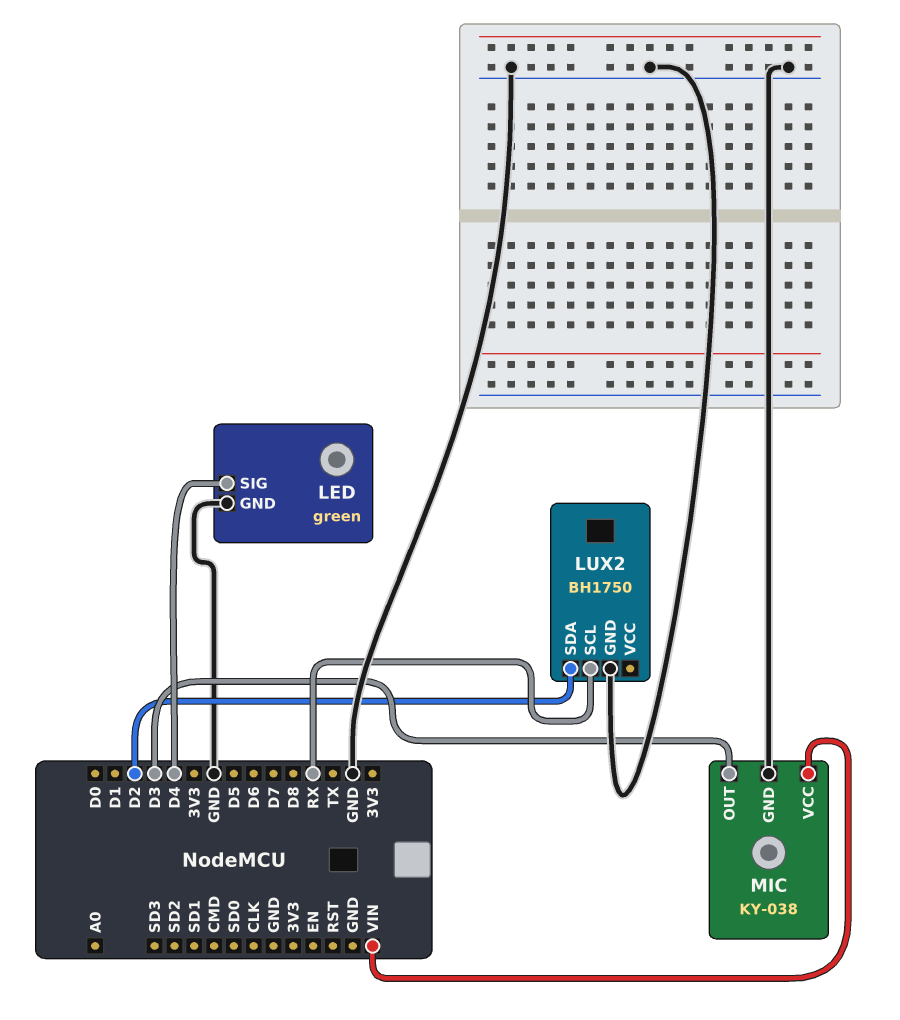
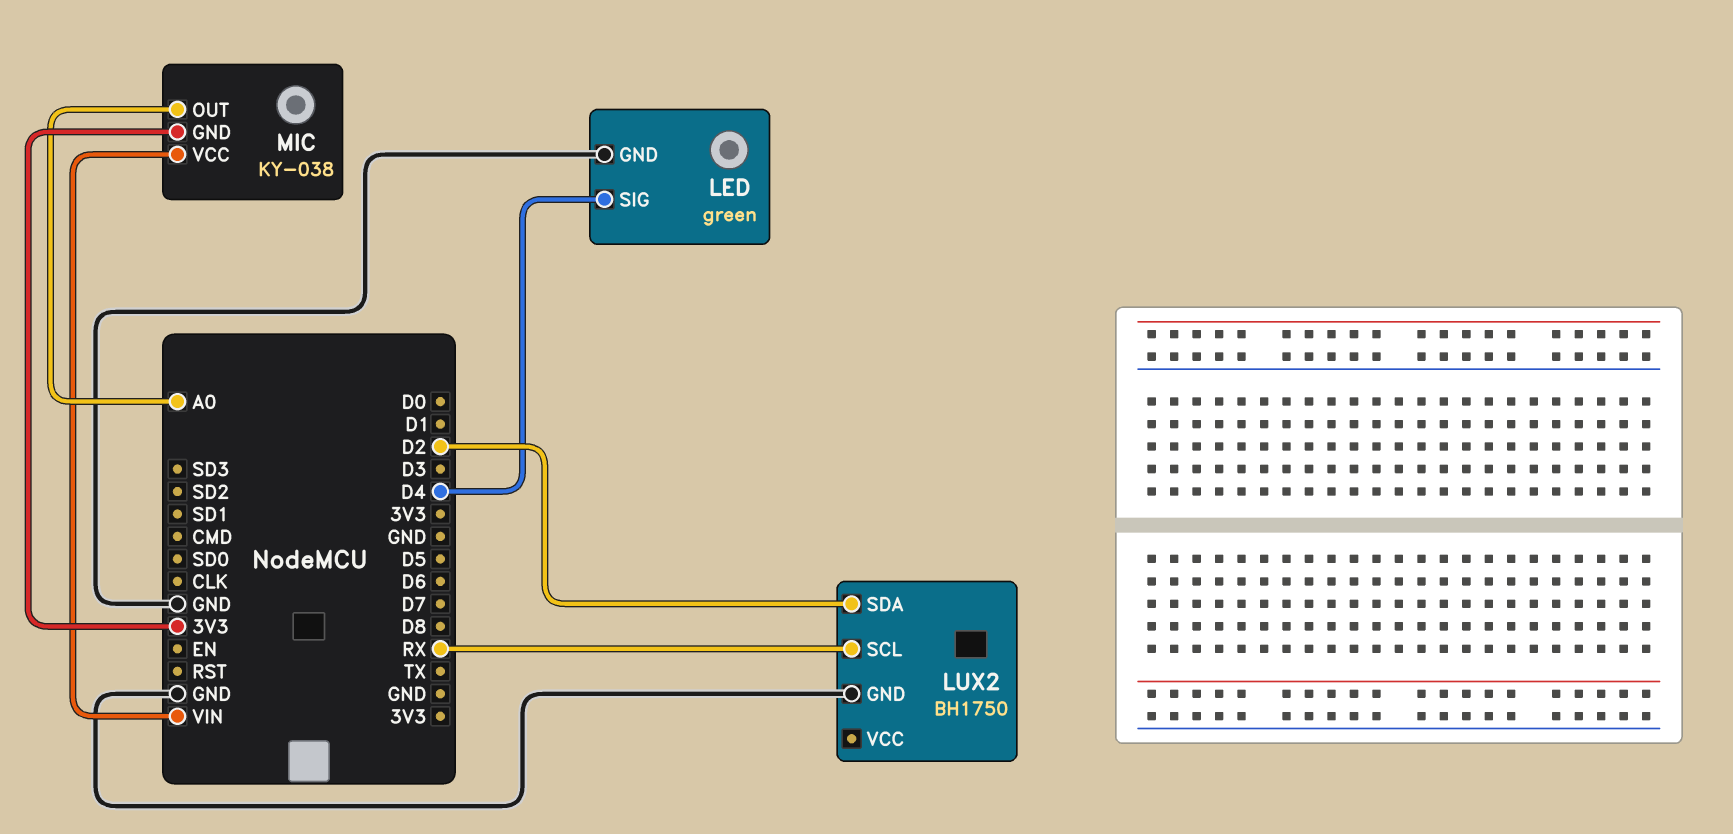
MIC pin GND: GND -> 3V3
MIC pin OUT: D3 -> A0

